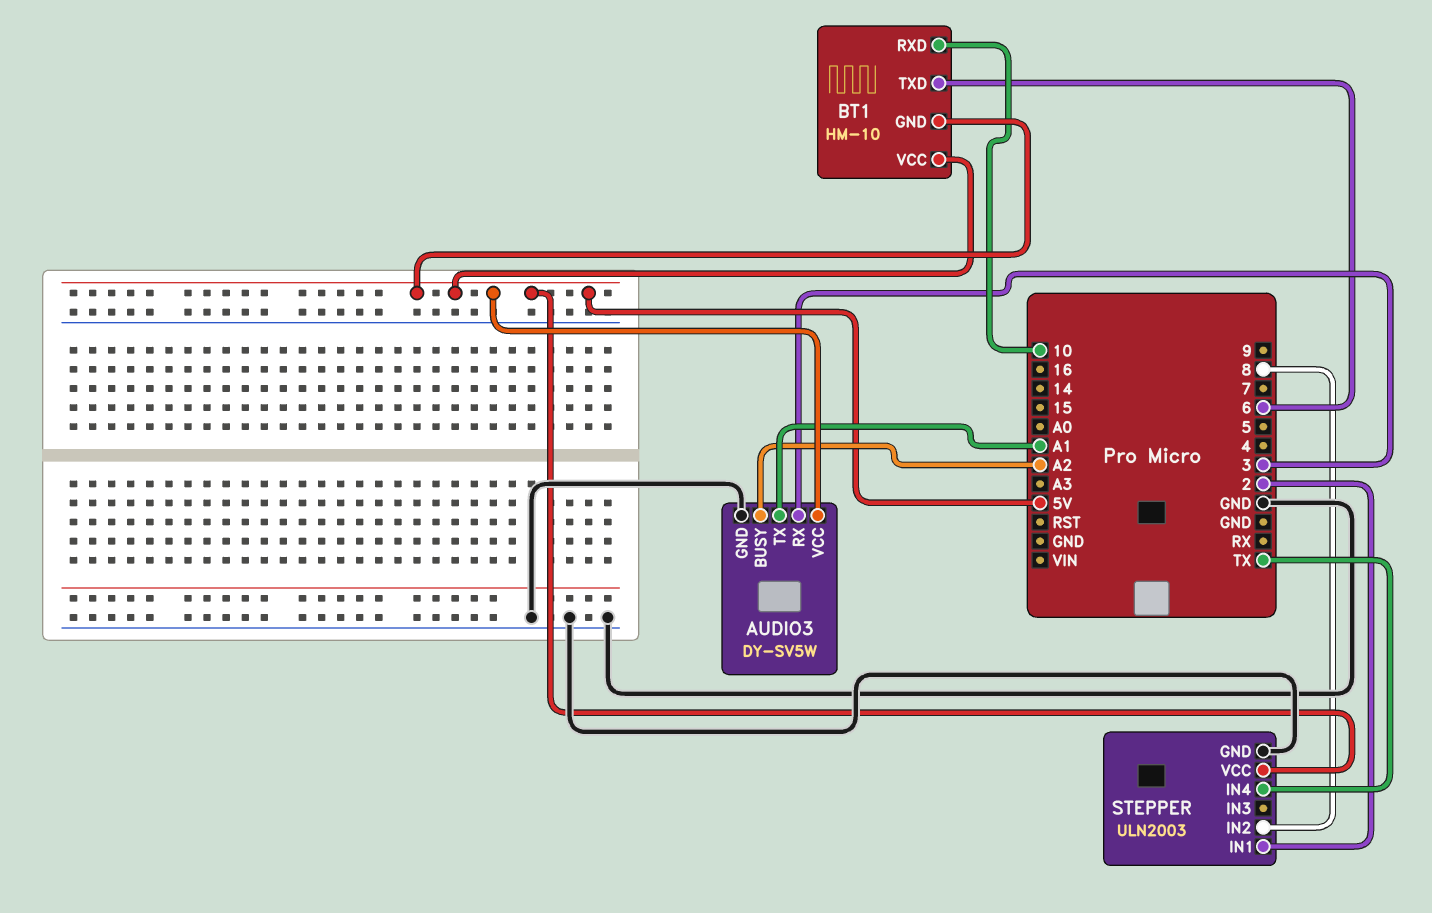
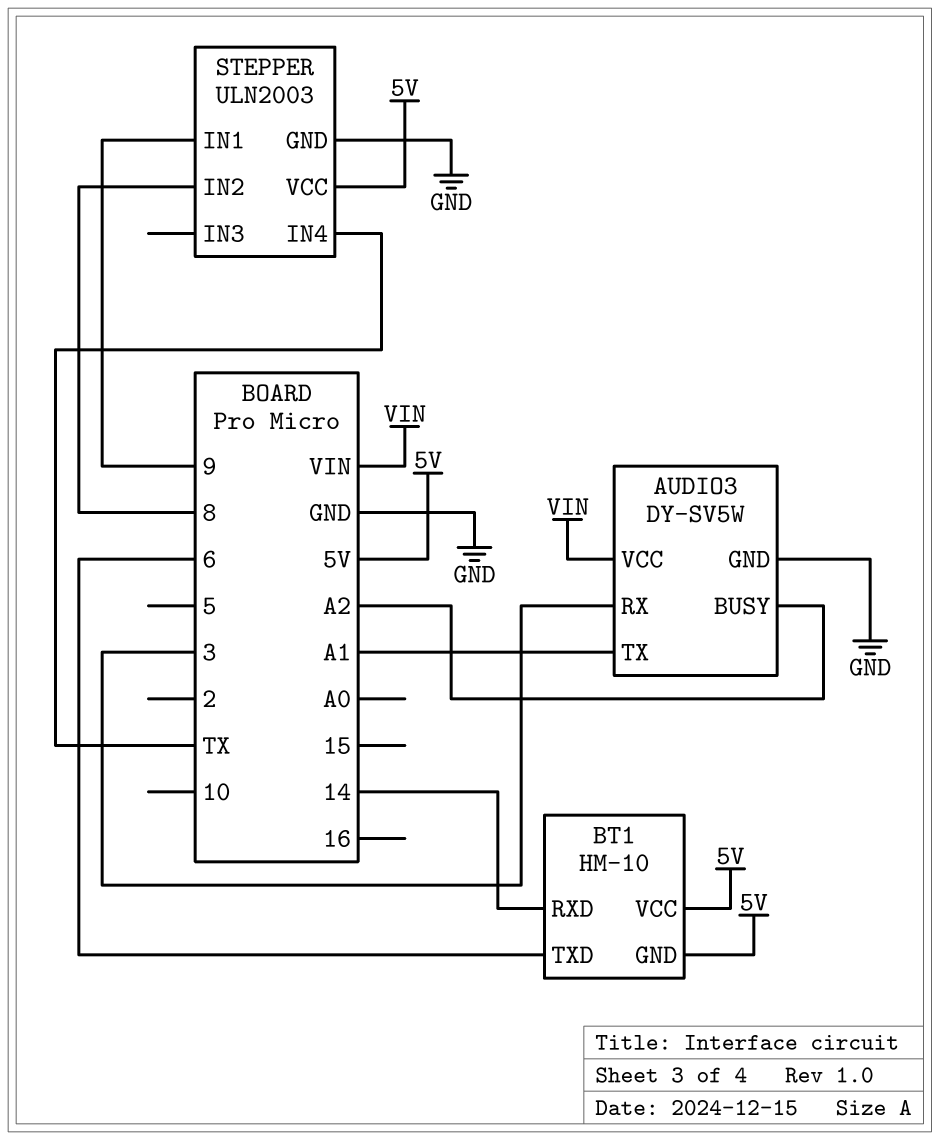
AUDIO3 pin VCC: 5V -> VIN
BT1 pin RXD: 10 -> 14
STEPPER pin IN1: 2 -> 9

